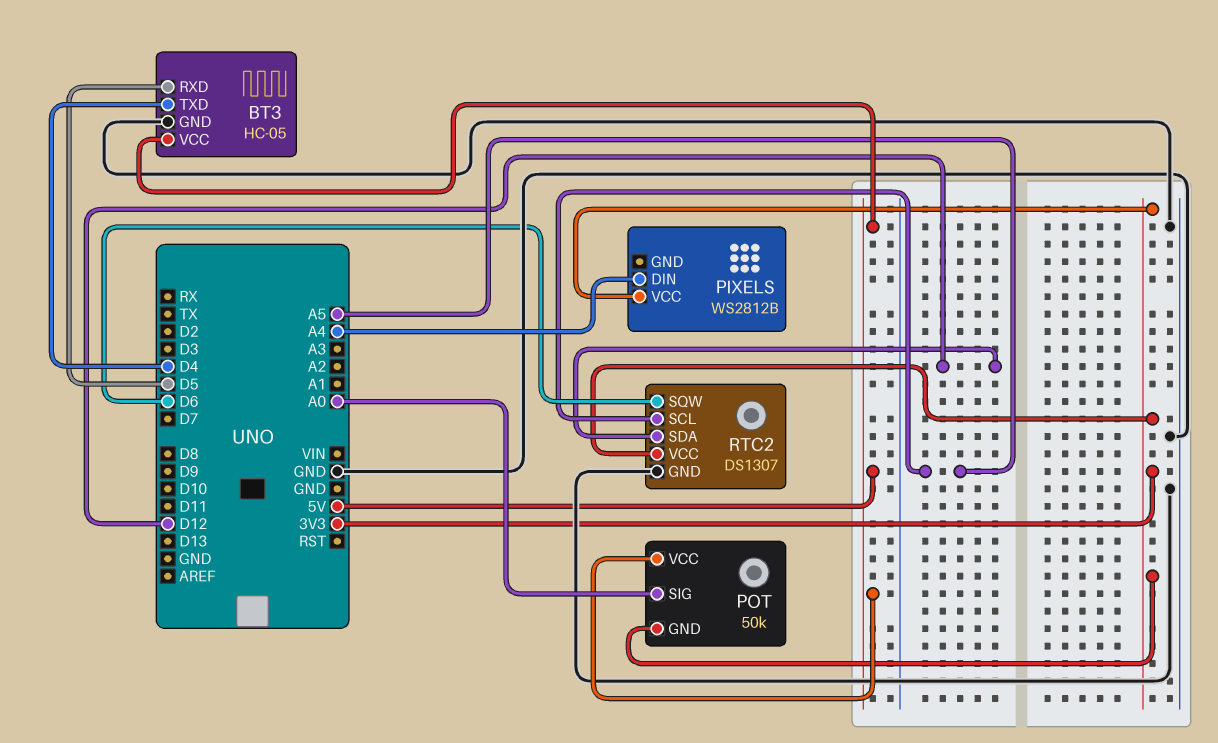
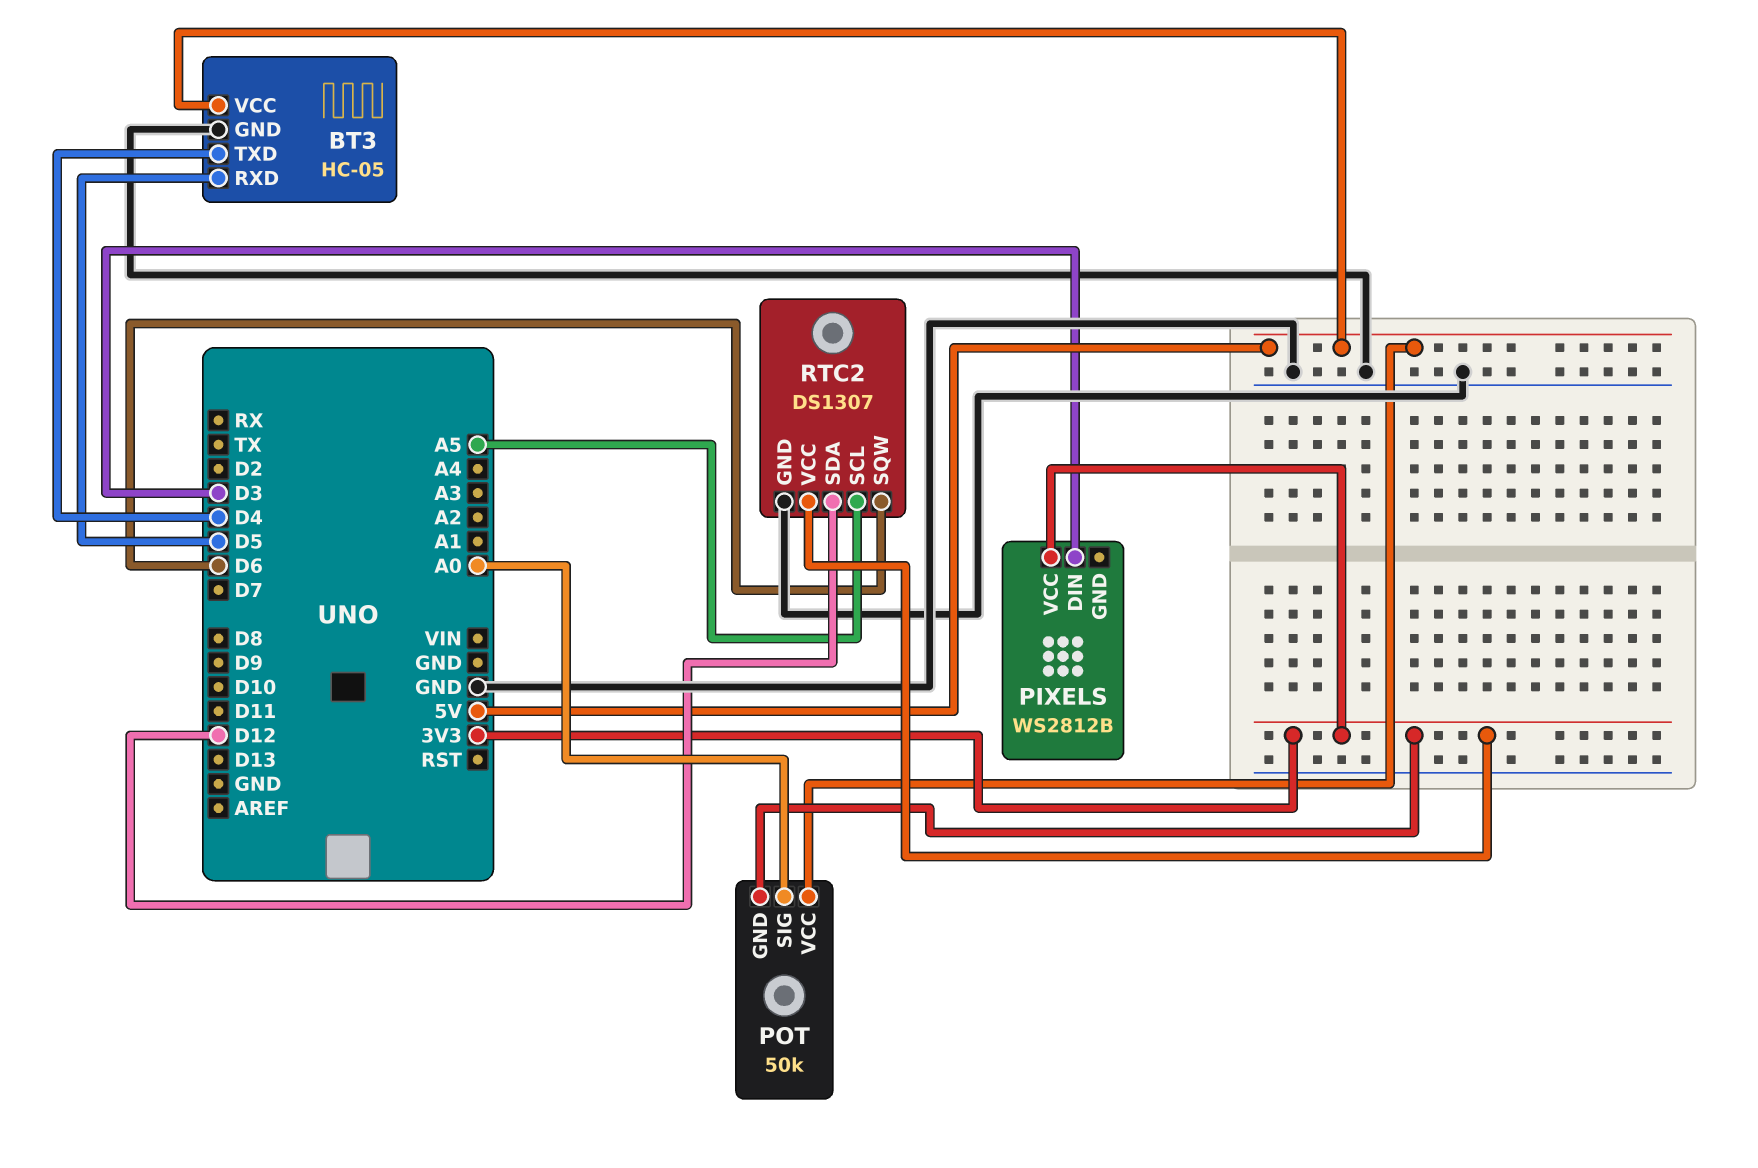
PIXELS pin DIN: A4 -> D3

